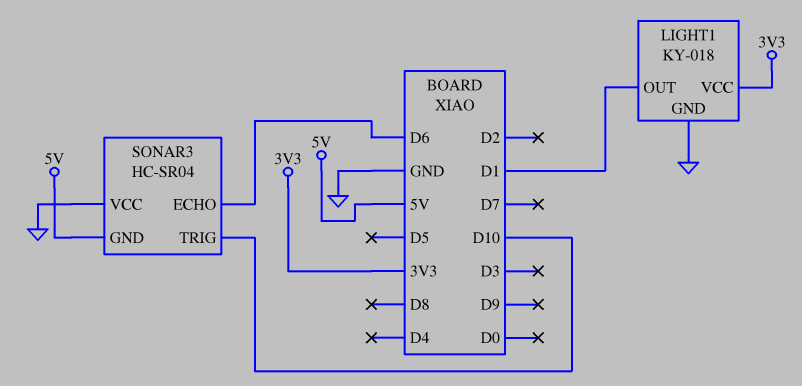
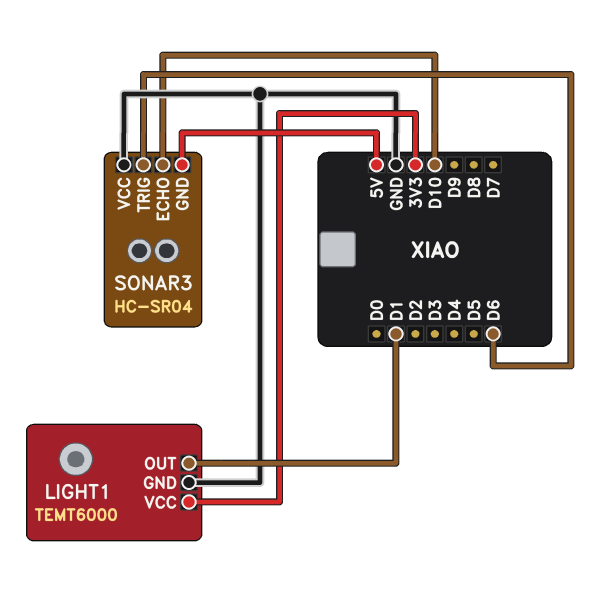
LIGHT1: KY-018 -> TEMT6000
SONAR3 pin ECHO: D6 -> D10
SONAR3 pin TRIG: D10 -> D6

